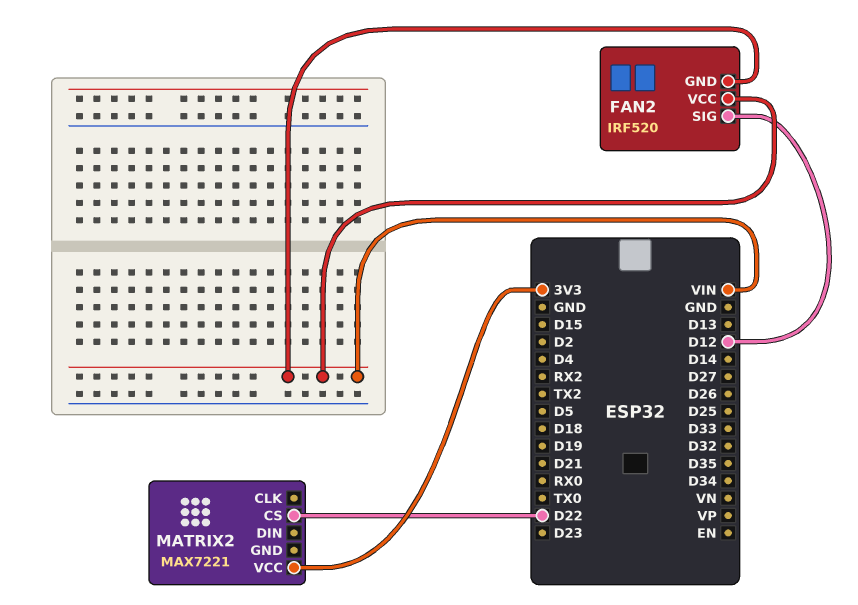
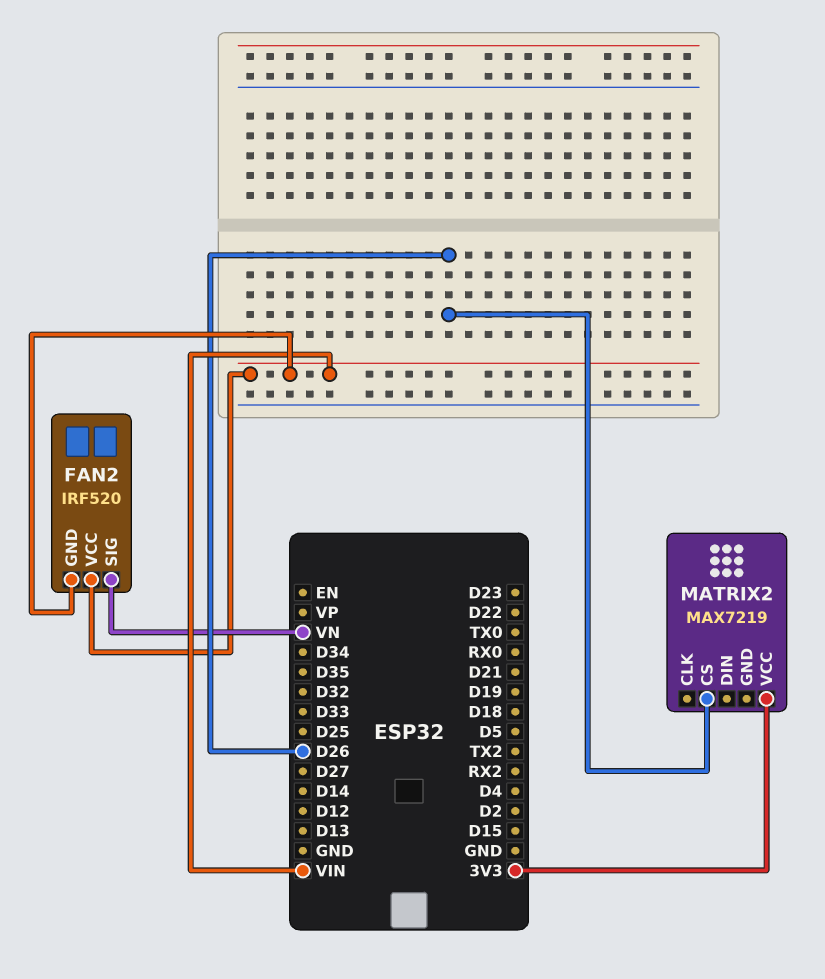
FAN2 pin SIG: D12 -> VN
MATRIX2: MAX7221 -> MAX7219
MATRIX2 pin CS: D22 -> D26

